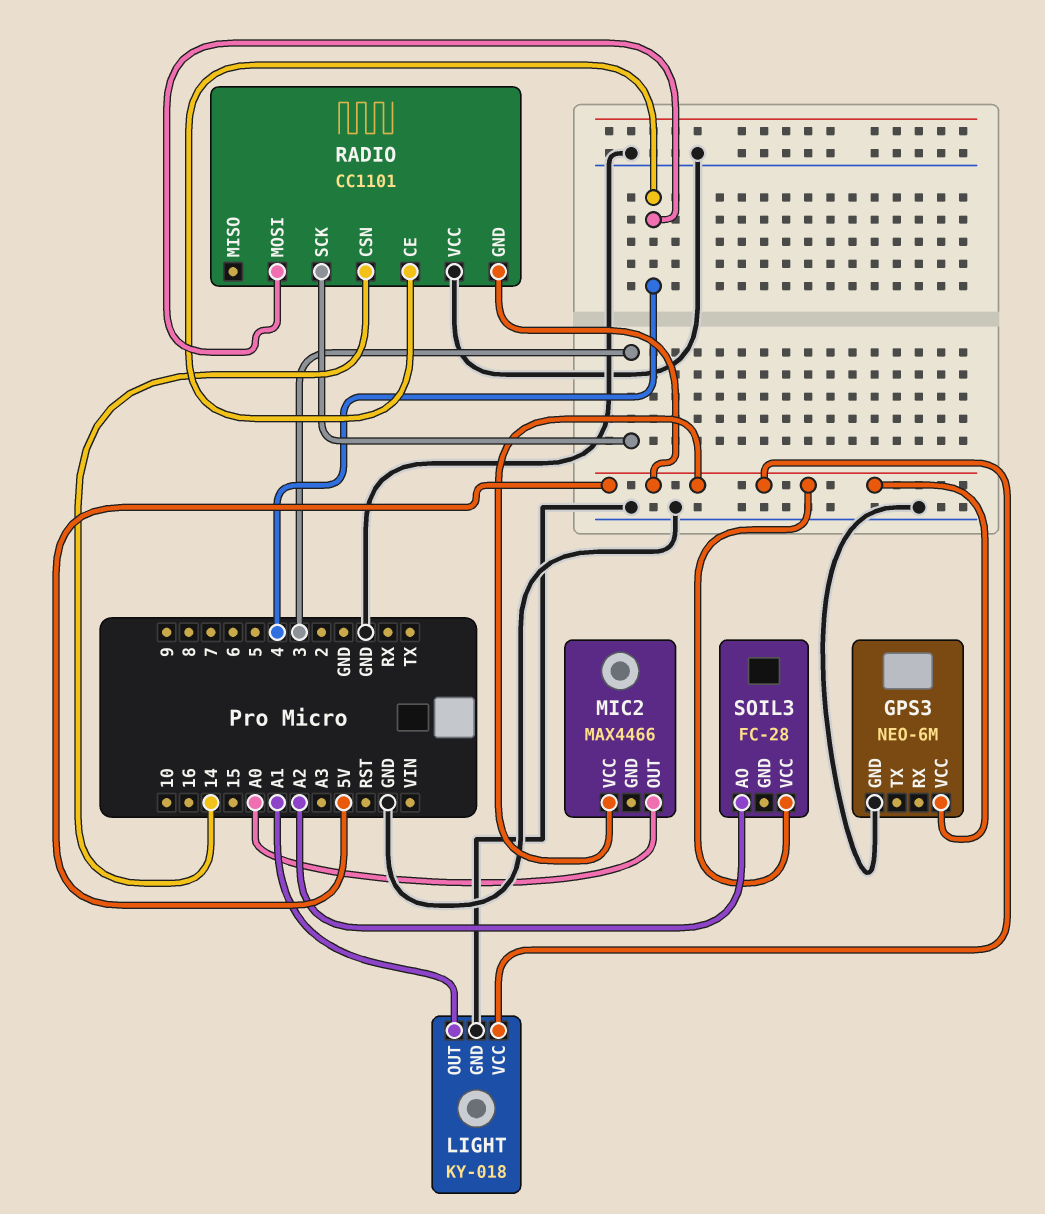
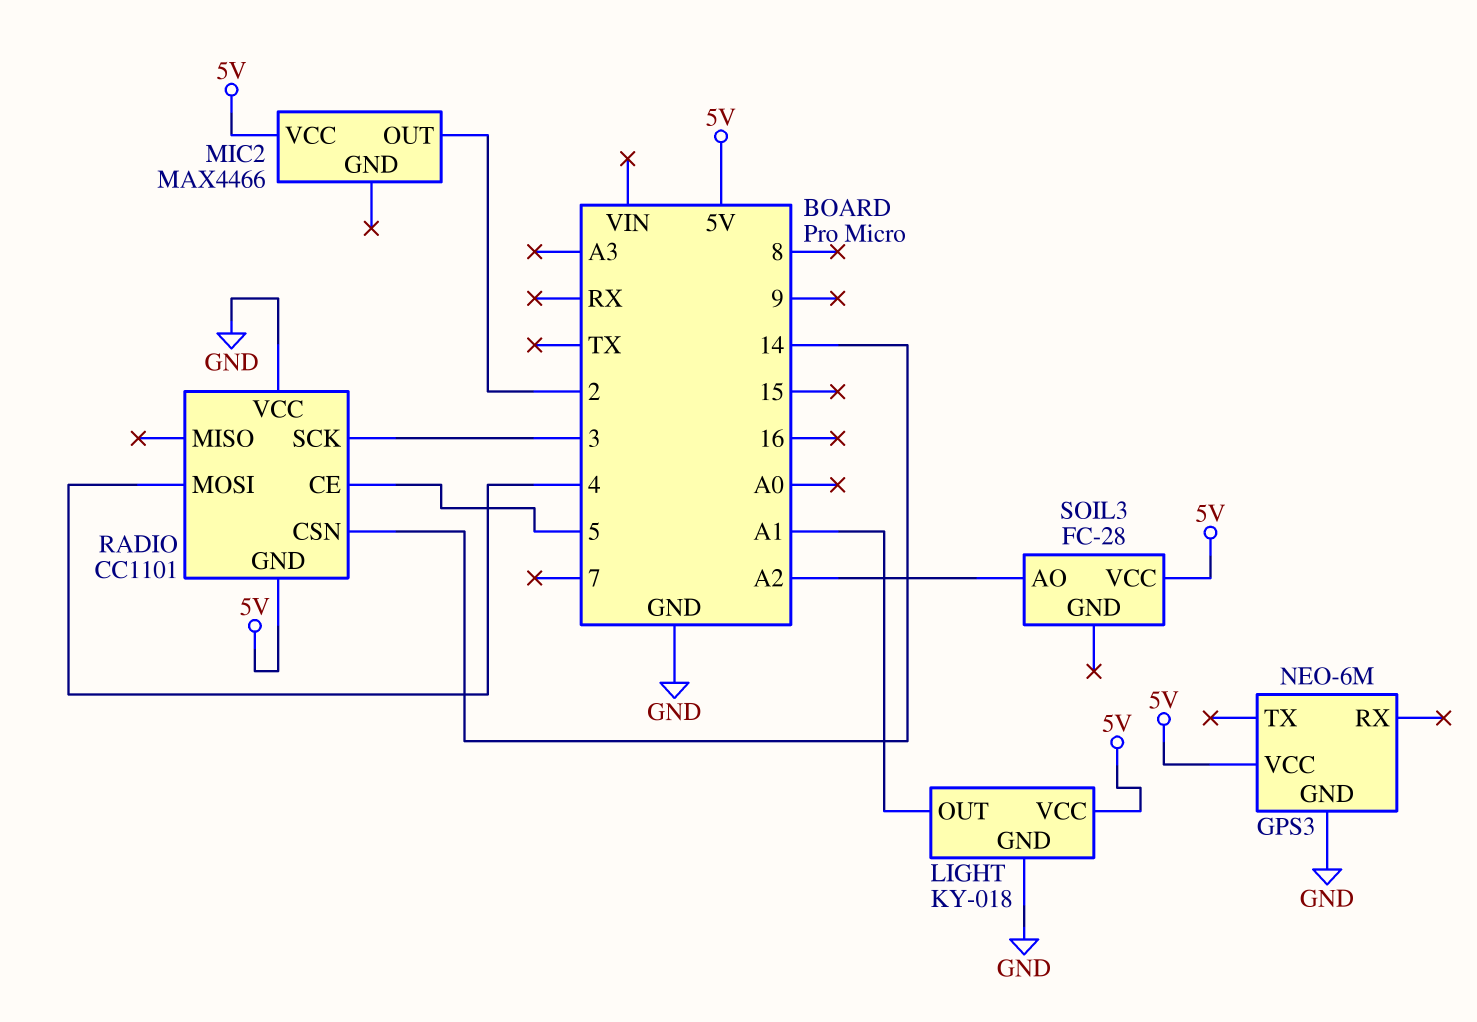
MIC2 pin OUT: A0 -> 2
RADIO pin CE: 4 -> 5

